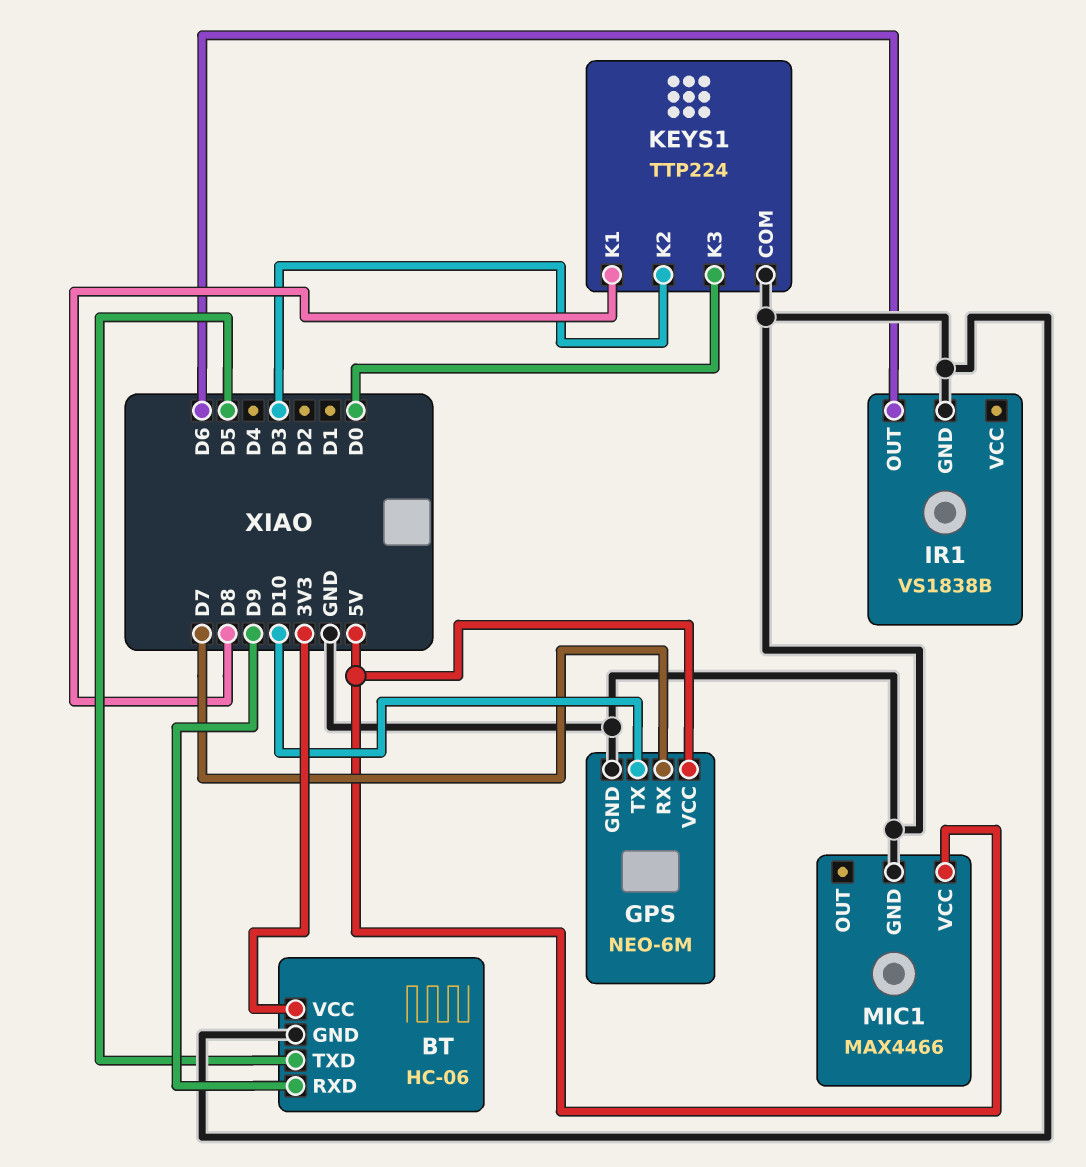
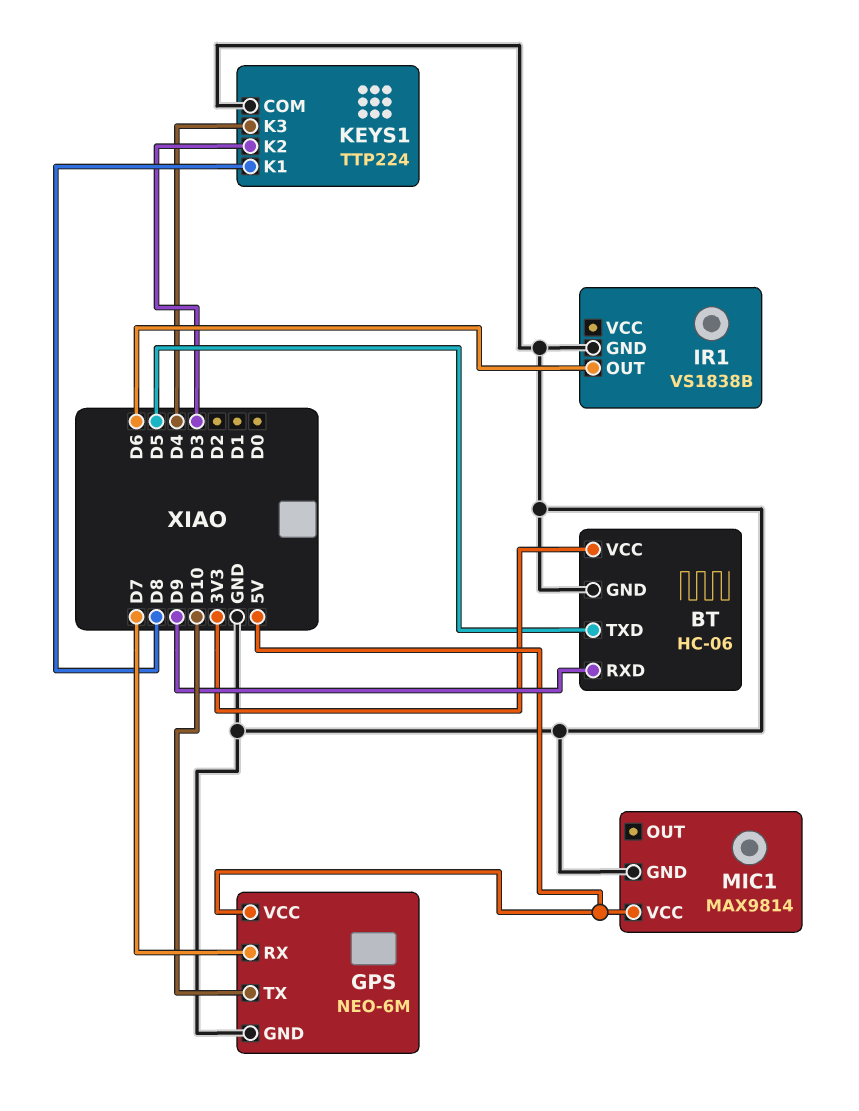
KEYS1 pin K3: D0 -> D4
MIC1: MAX4466 -> MAX9814

